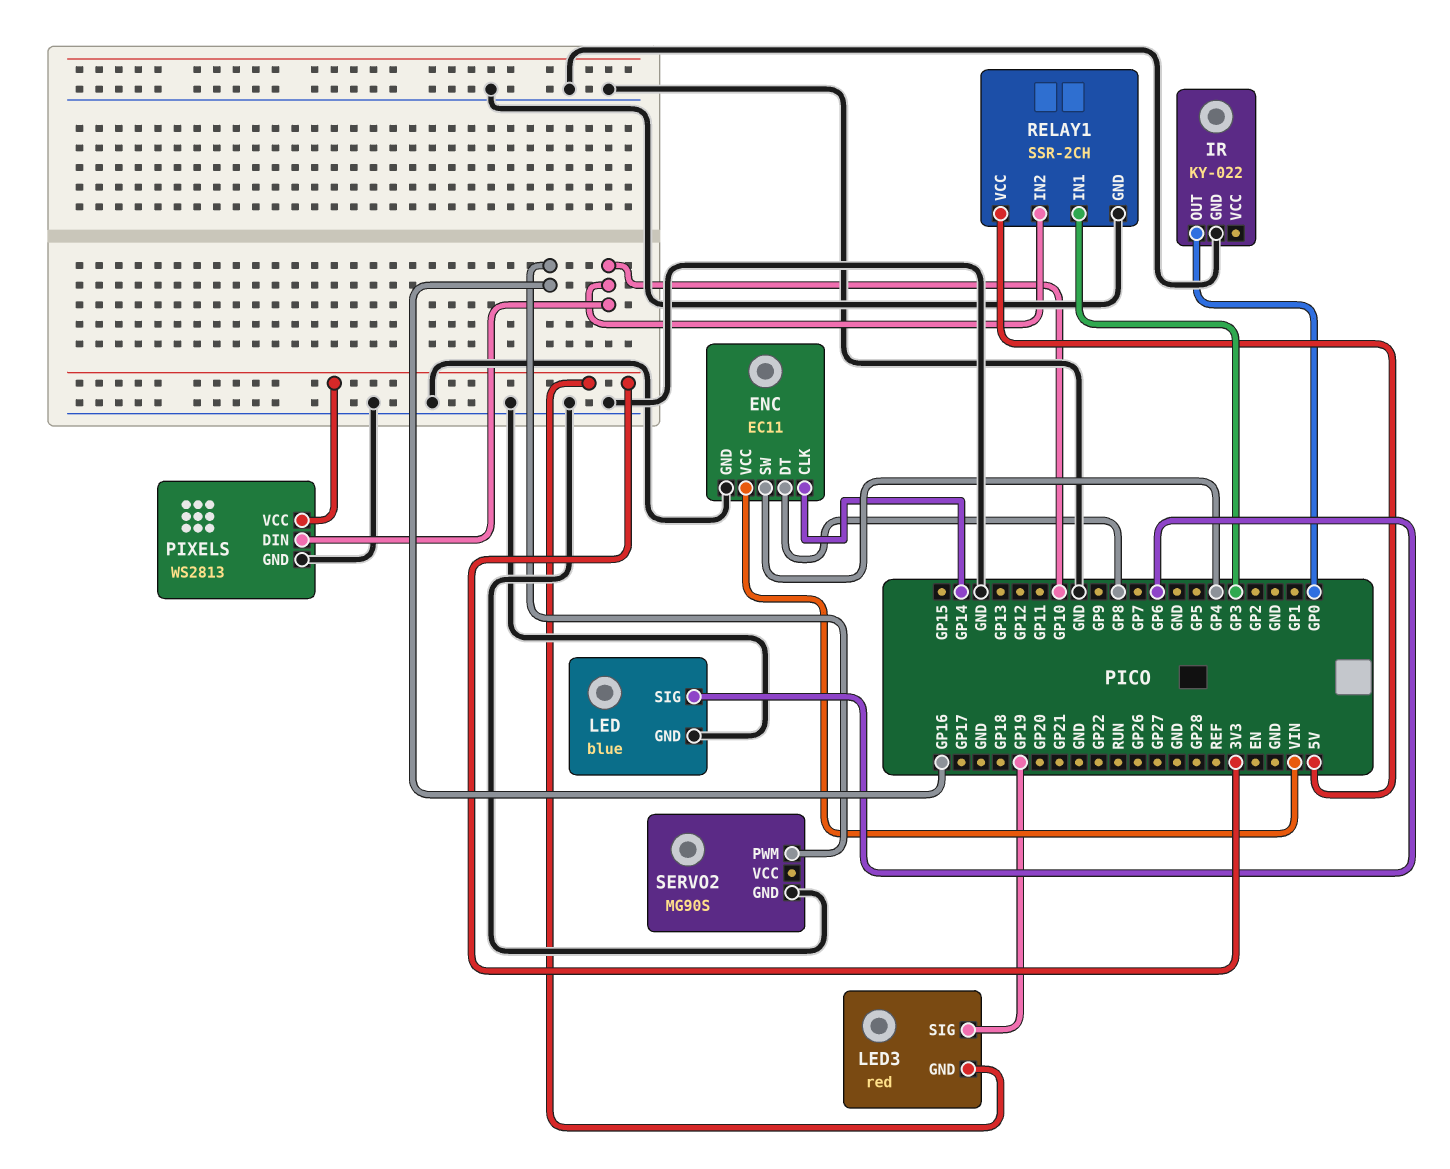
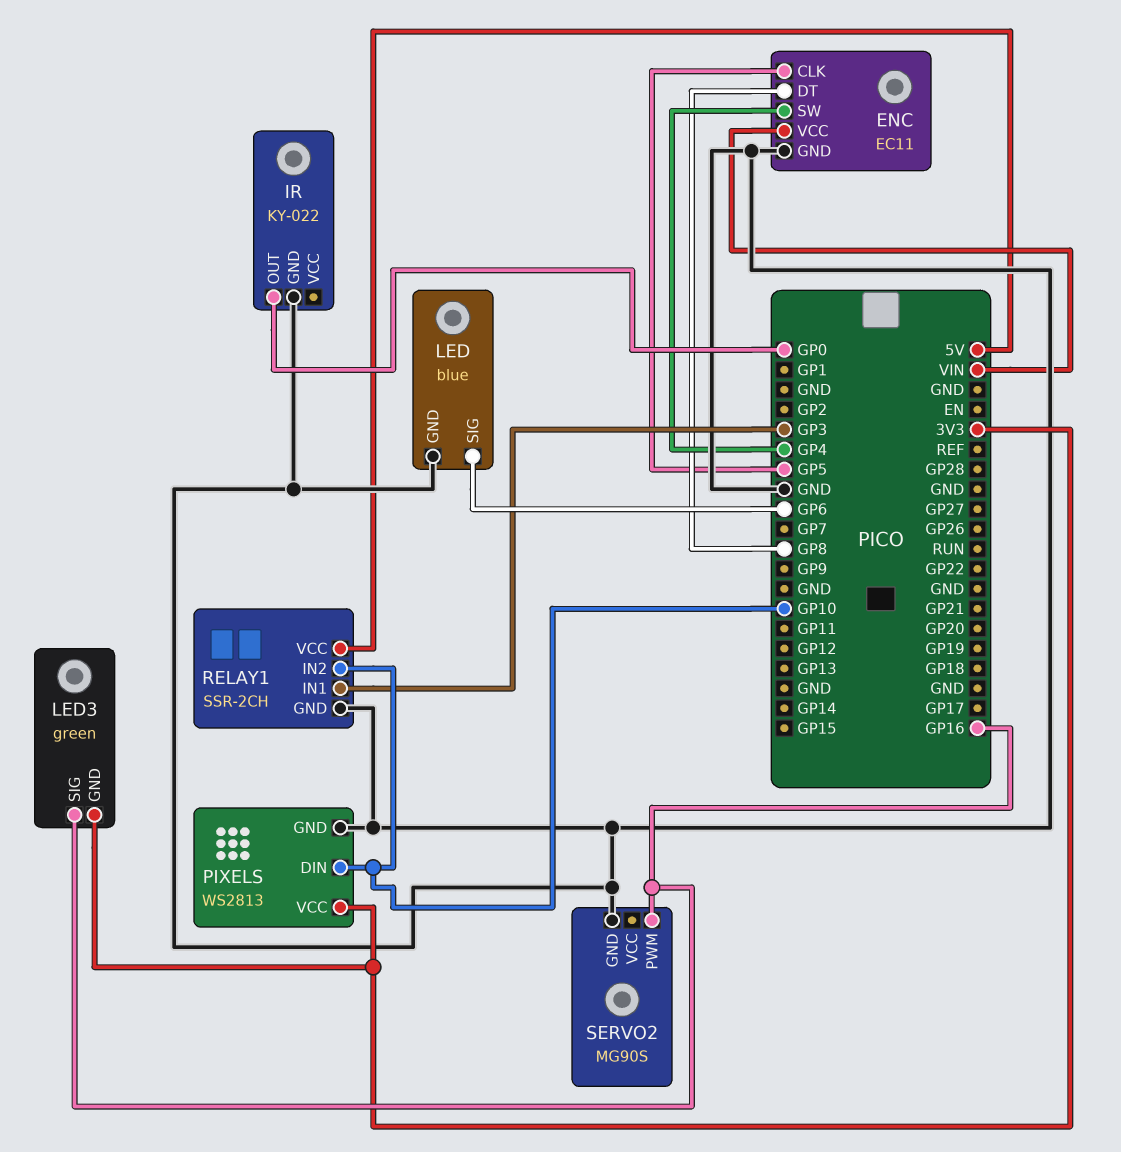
ENC pin CLK: GP14 -> GP5
LED3: red -> green
LED3 pin SIG: GP19 -> GP16

